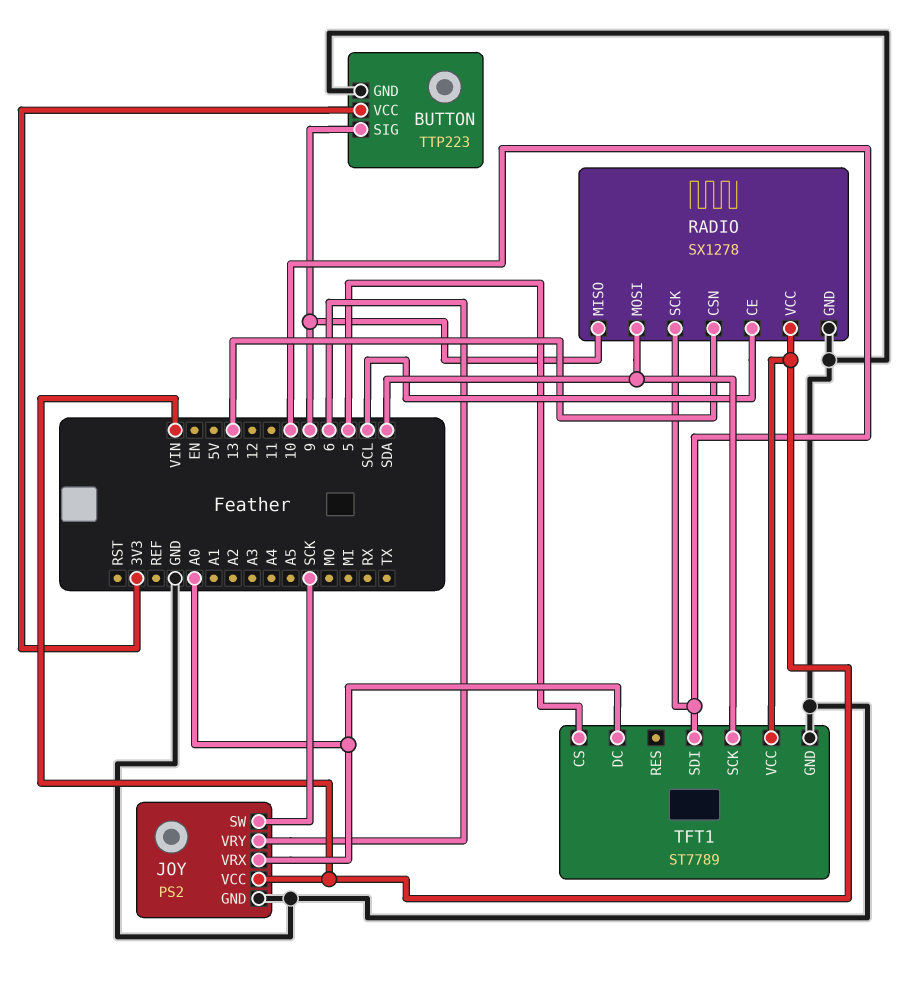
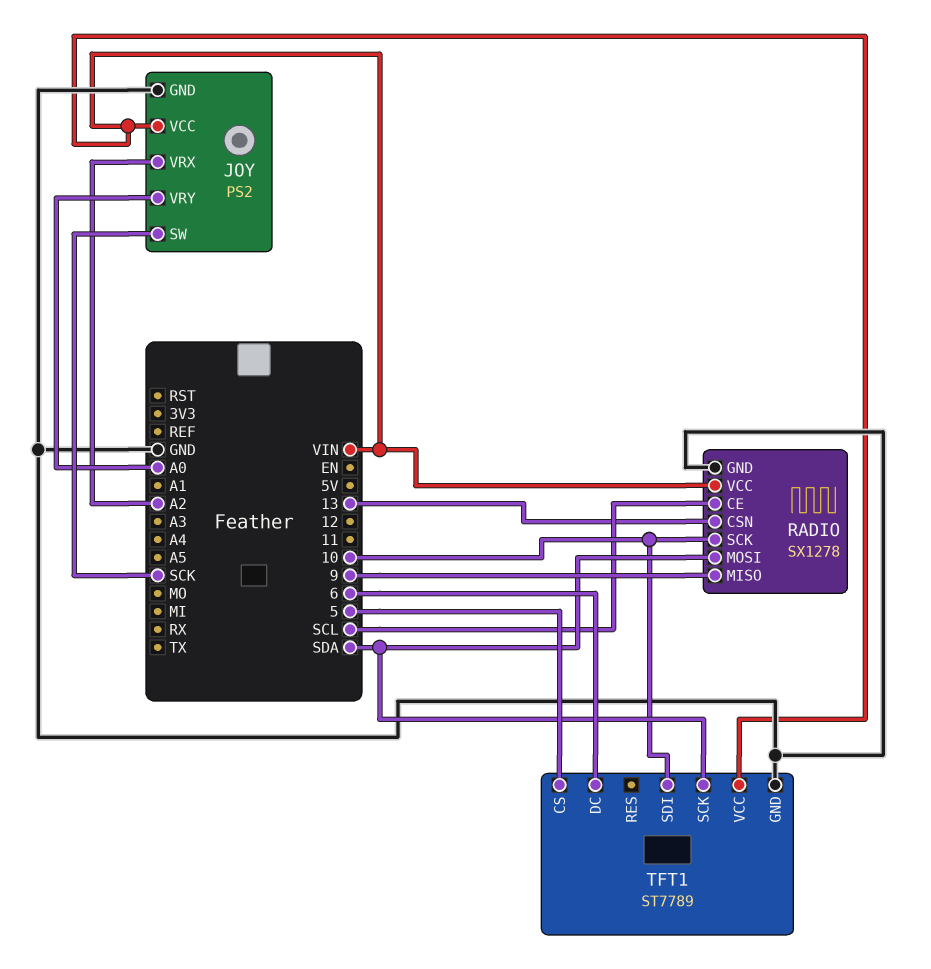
BUTTON: TTP223 -> none
BUTTON pin GND: GND -> none
BUTTON pin SIG: 9 -> none
BUTTON pin VCC: 3V3 -> none
JOY pin VRX: A0 -> A2
JOY pin VRY: 6 -> A0
TFT1 pin DC: A0 -> 6

